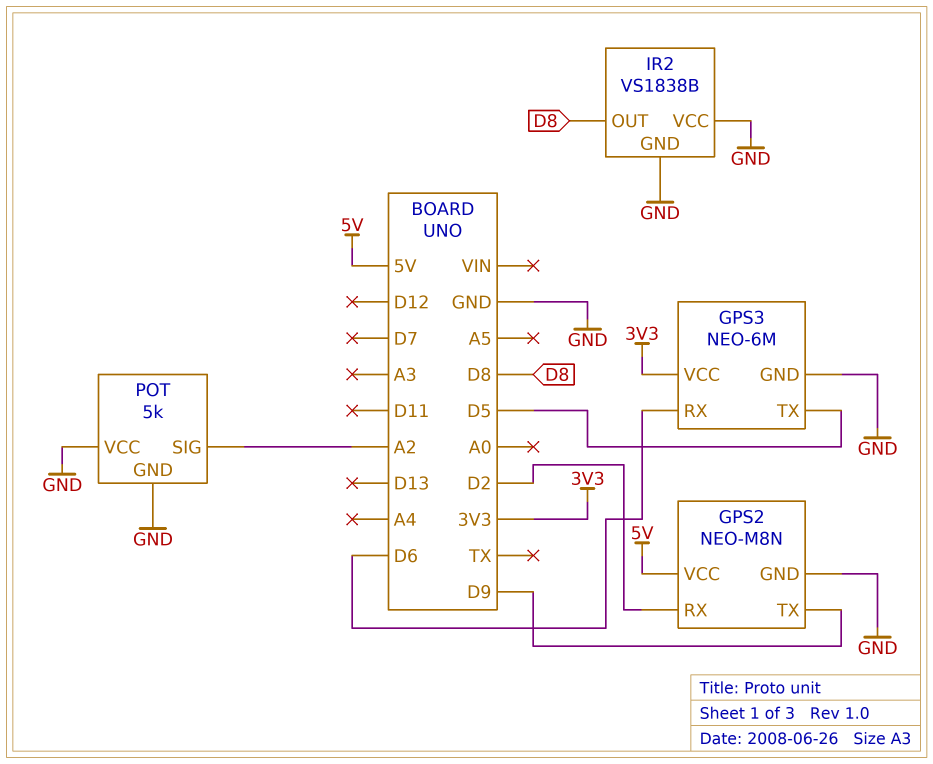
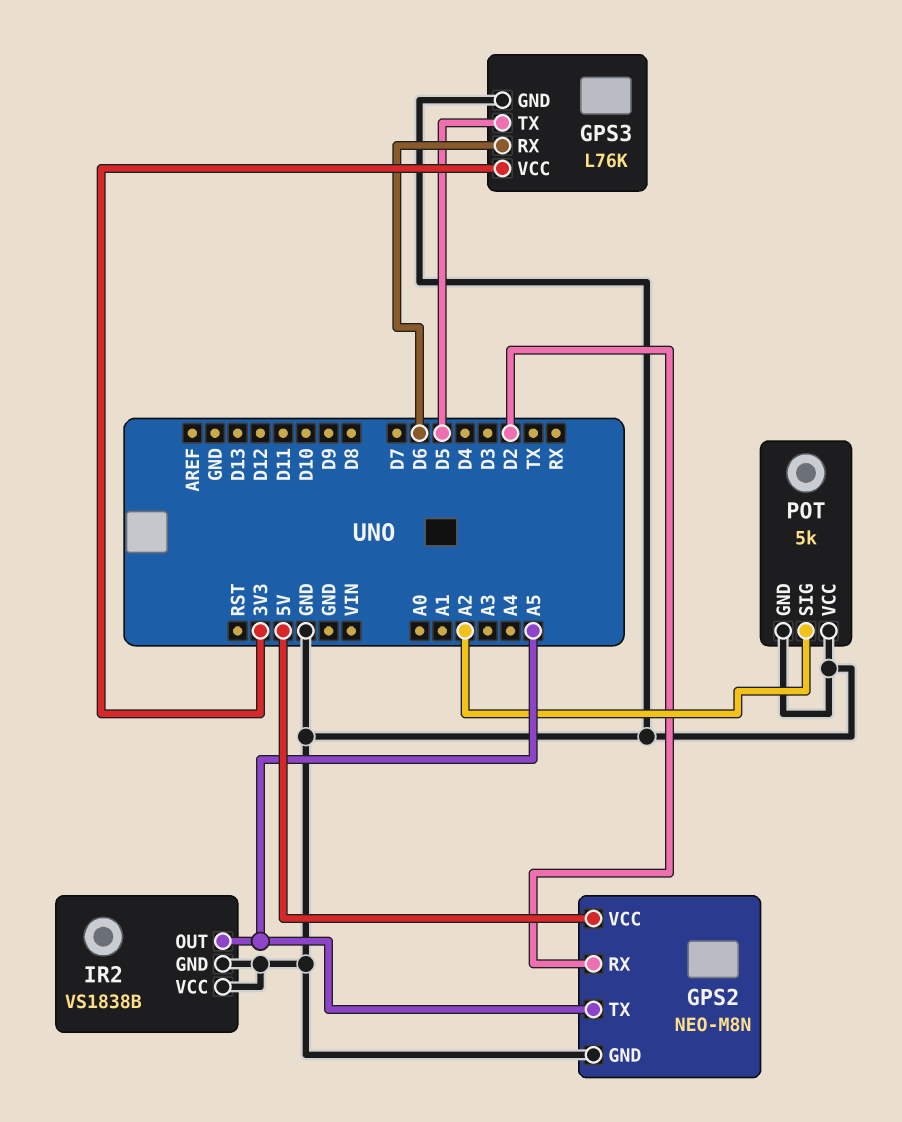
GPS2 pin TX: D9 -> A5
GPS3: NEO-6M -> L76K
IR2 pin OUT: D8 -> A5

